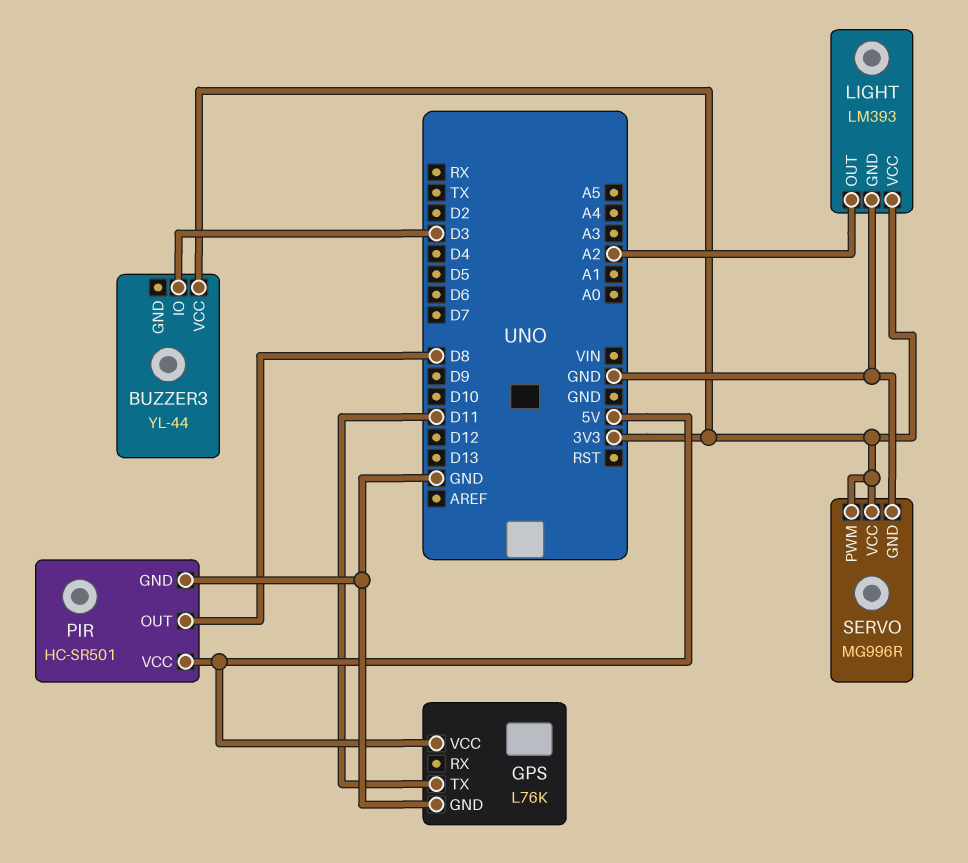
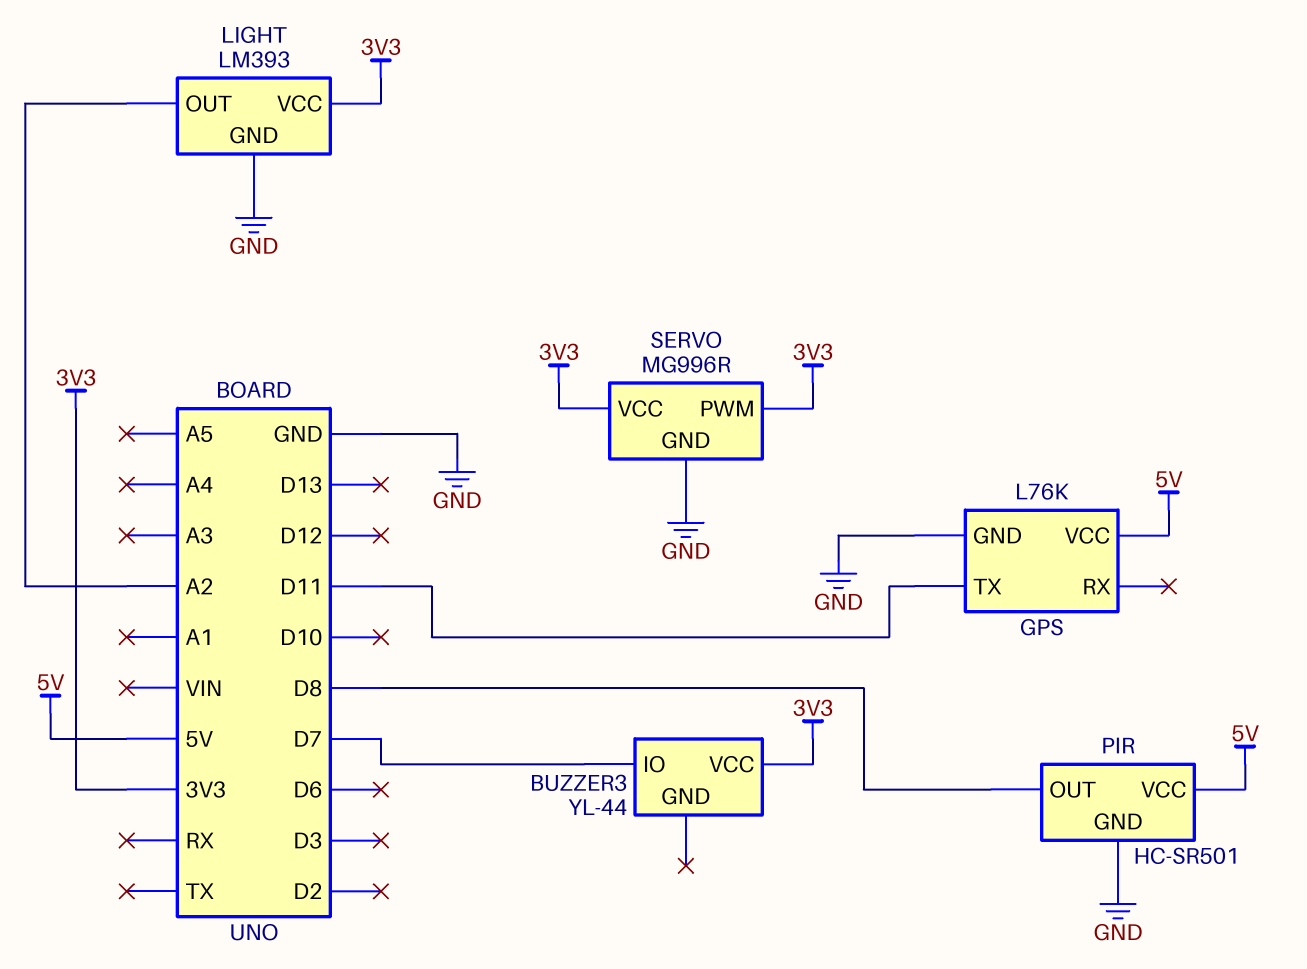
BUZZER3 pin IO: D3 -> D7

